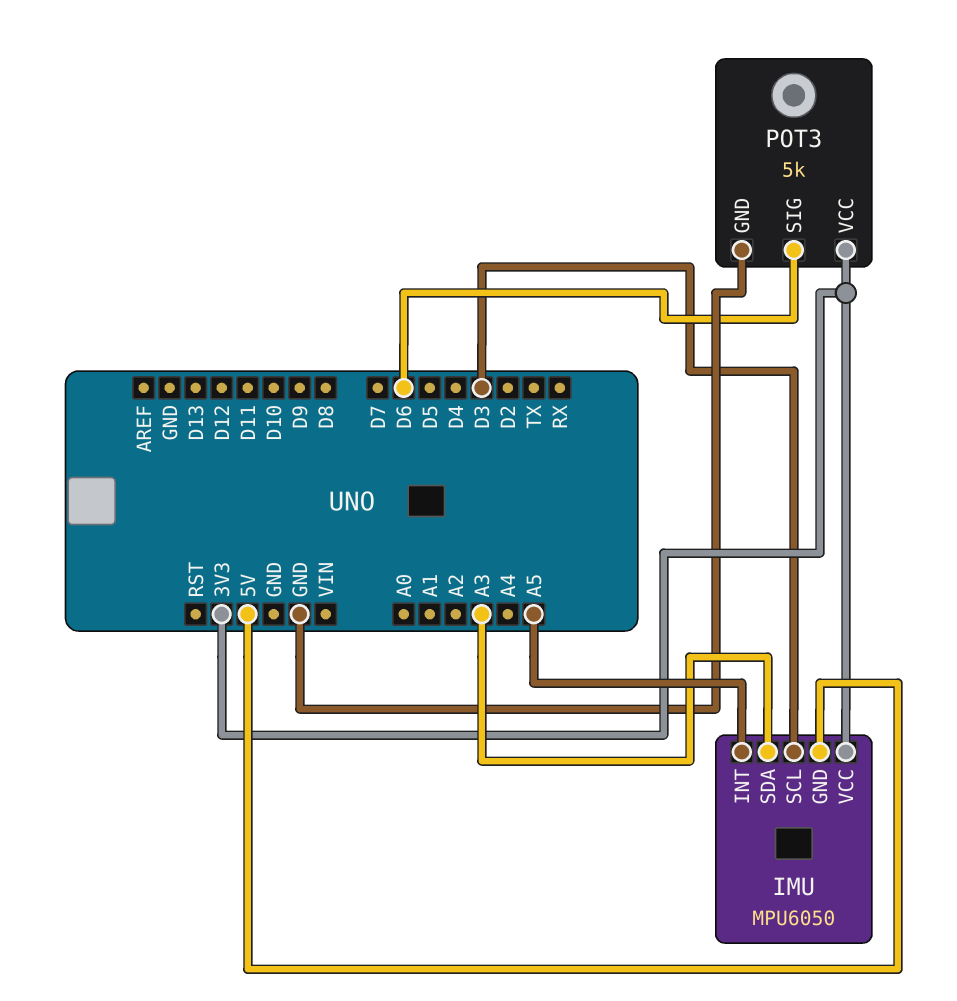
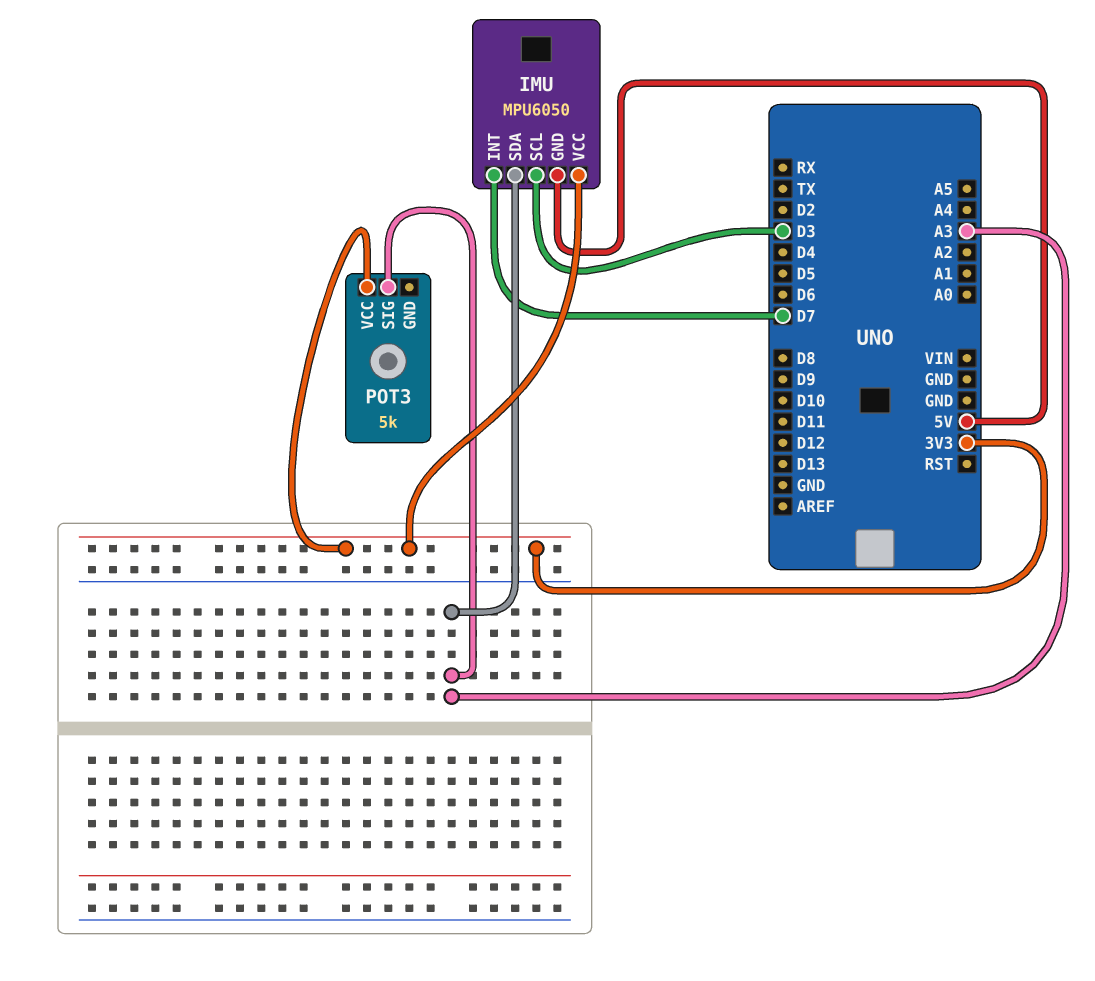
IMU pin INT: A5 -> D7
POT3 pin GND: GND -> none
POT3 pin SIG: D6 -> A3

